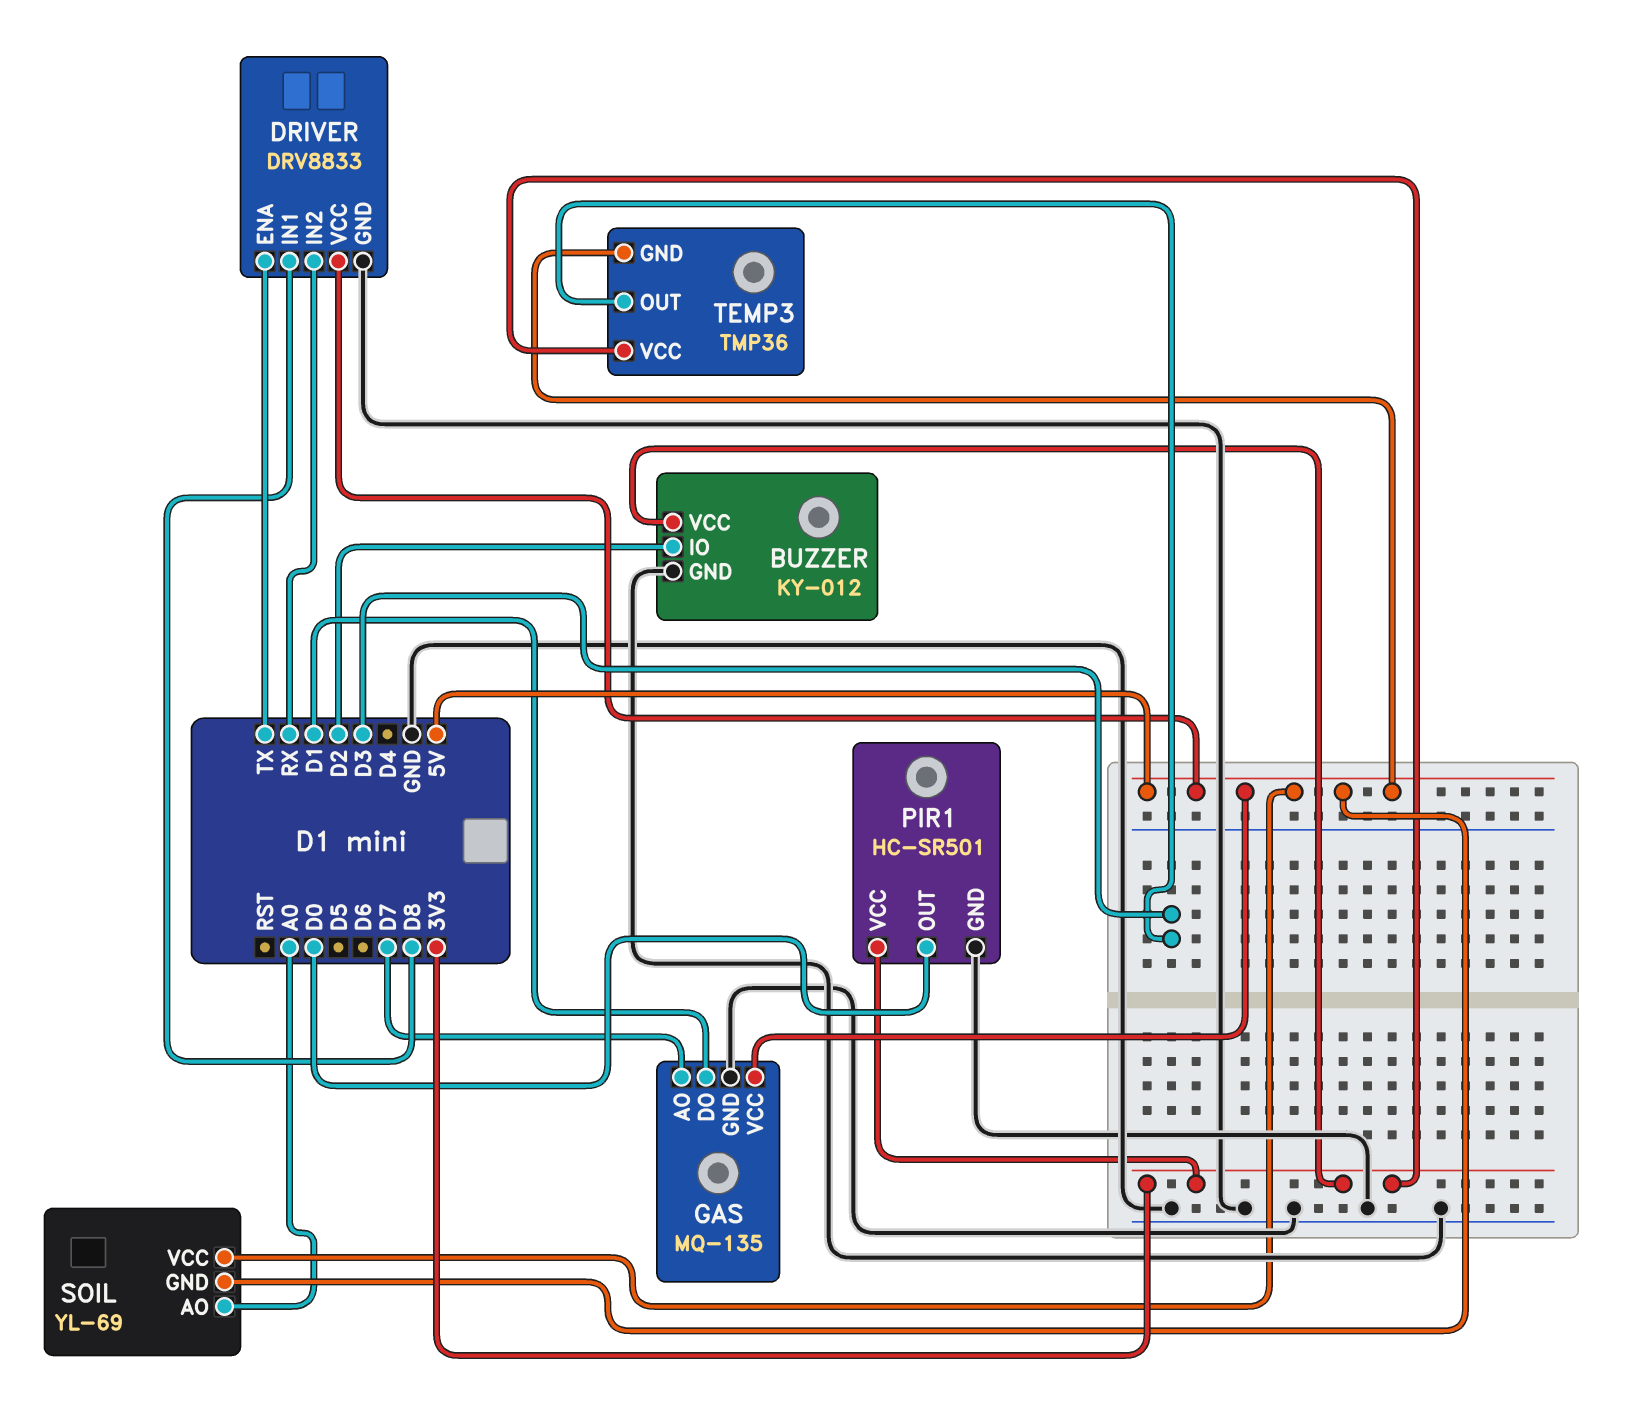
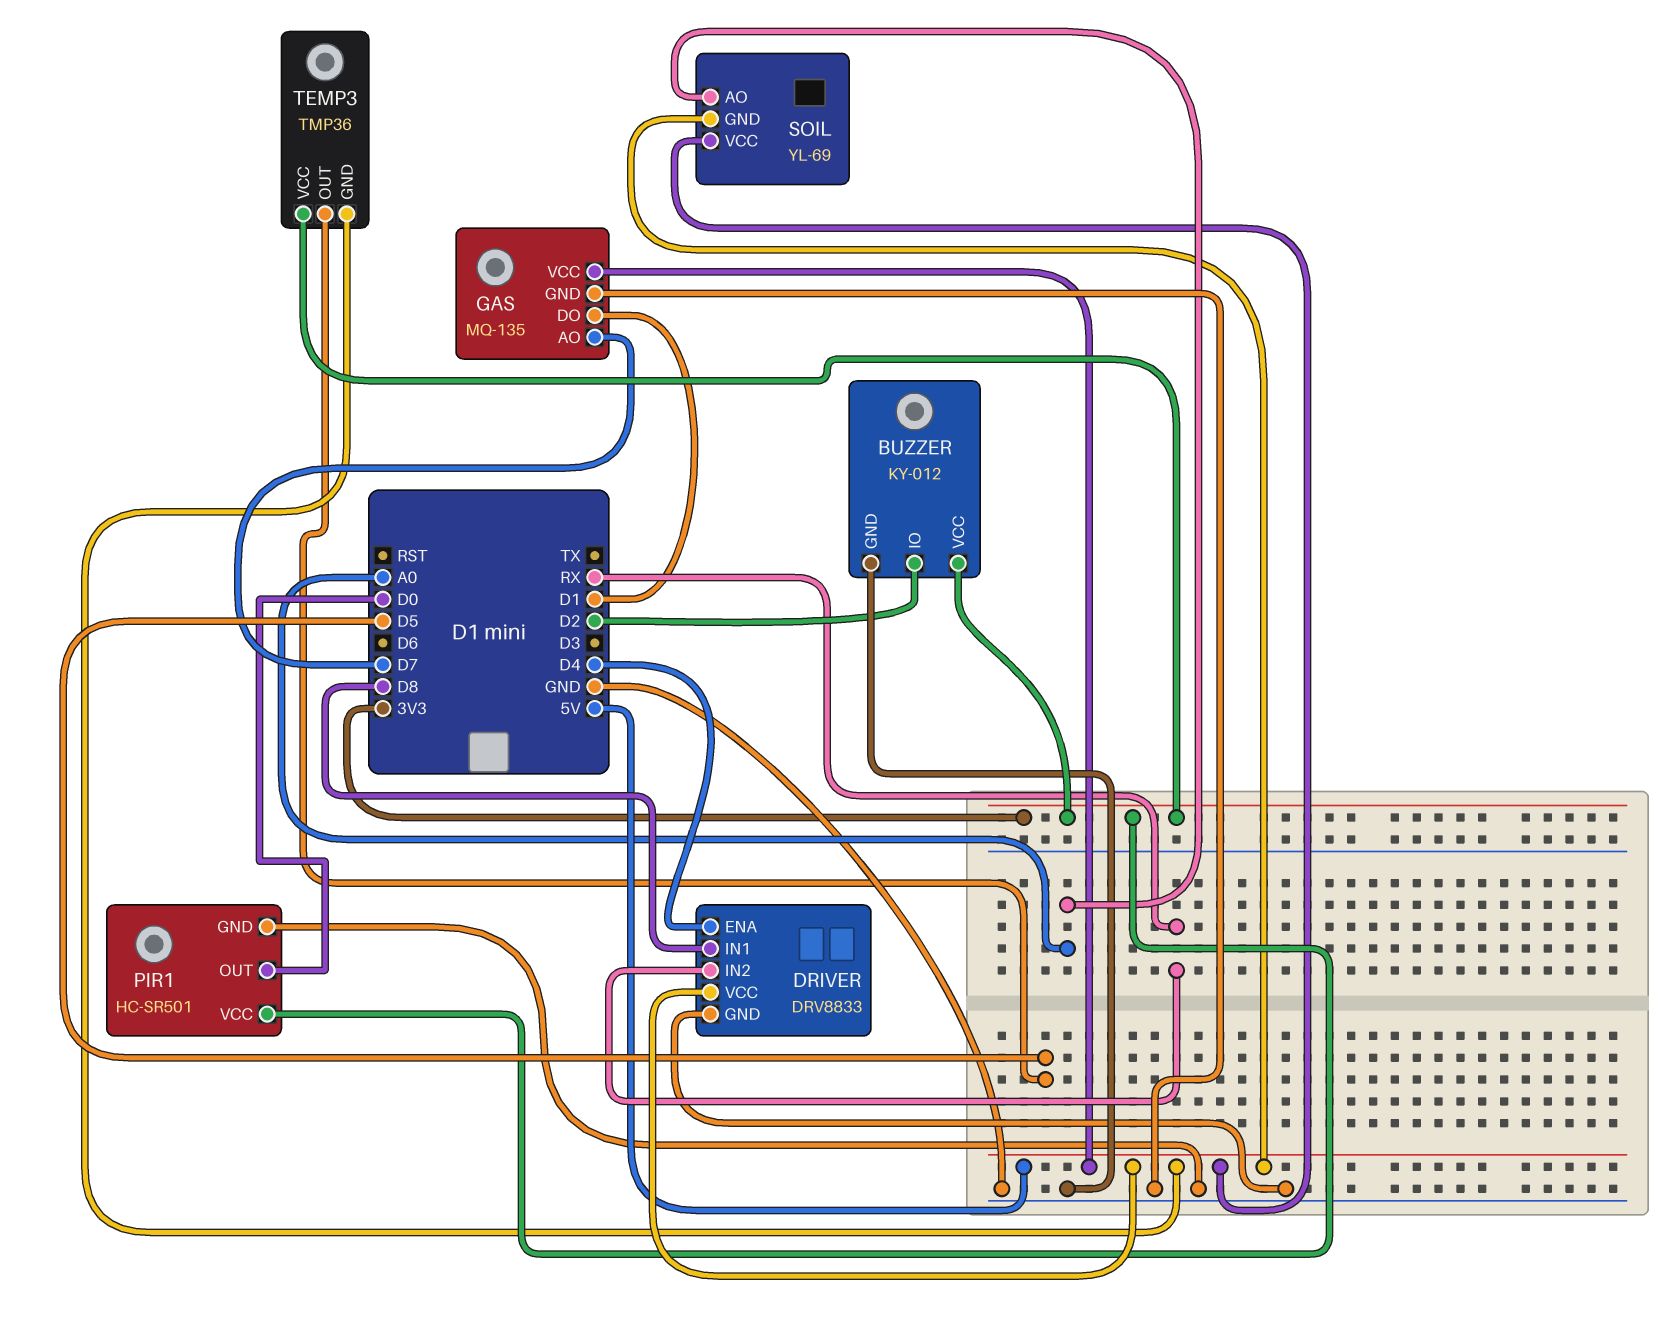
DRIVER pin ENA: TX -> D4
TEMP3 pin OUT: D3 -> D5

